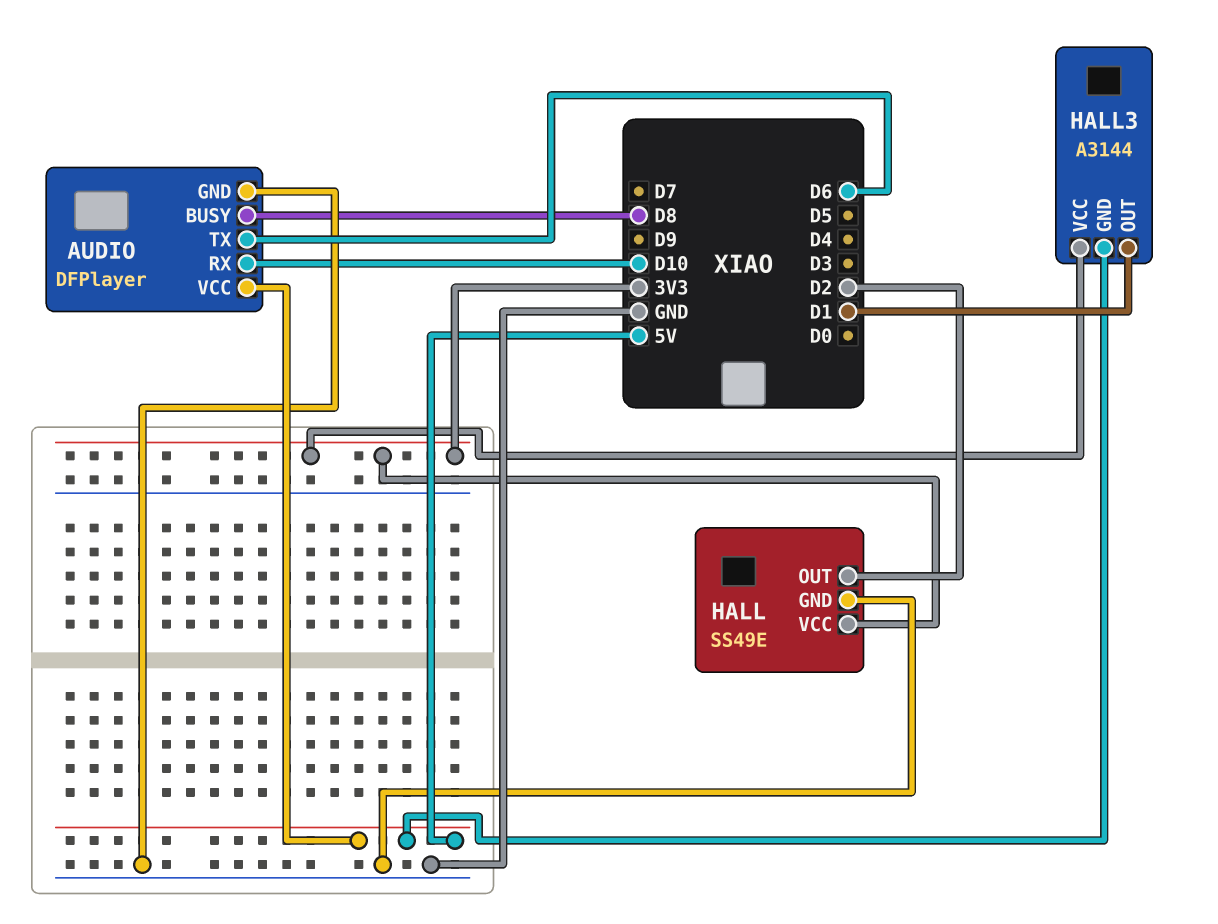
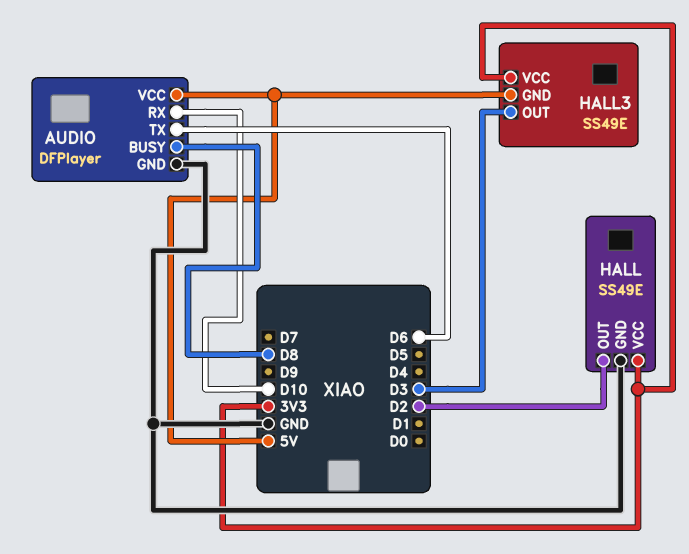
HALL3: A3144 -> SS49E
HALL3 pin OUT: D1 -> D3

